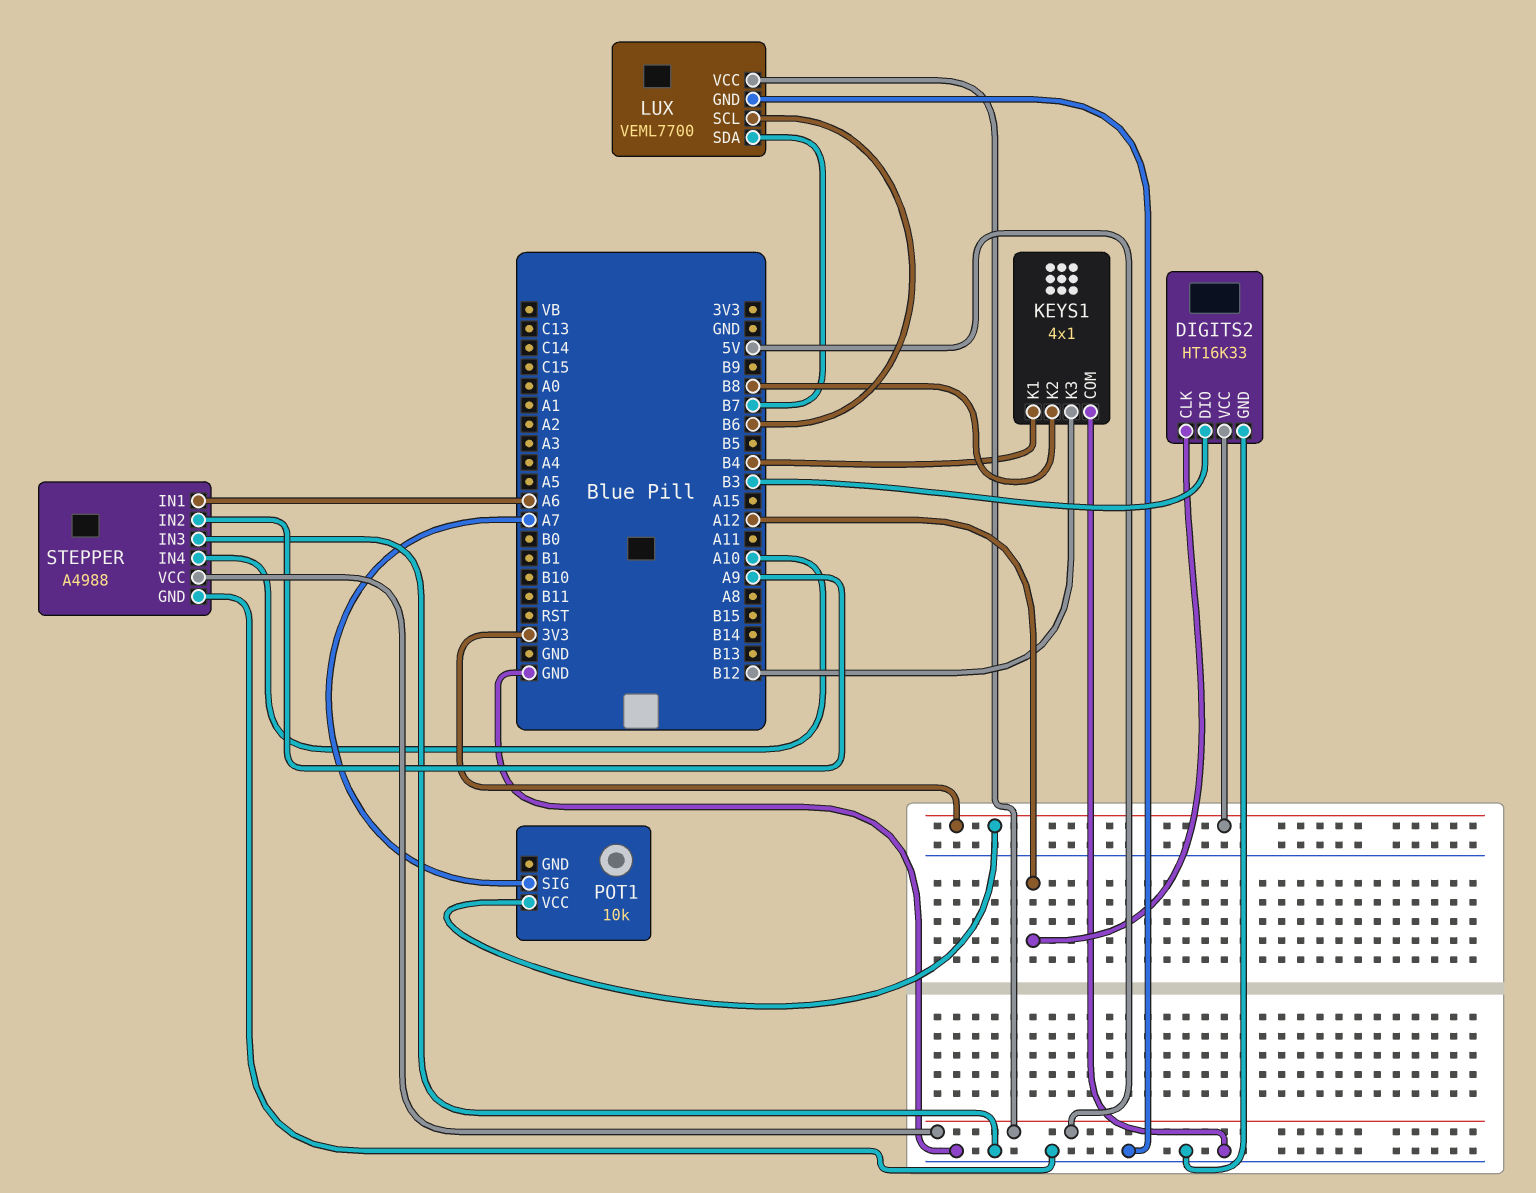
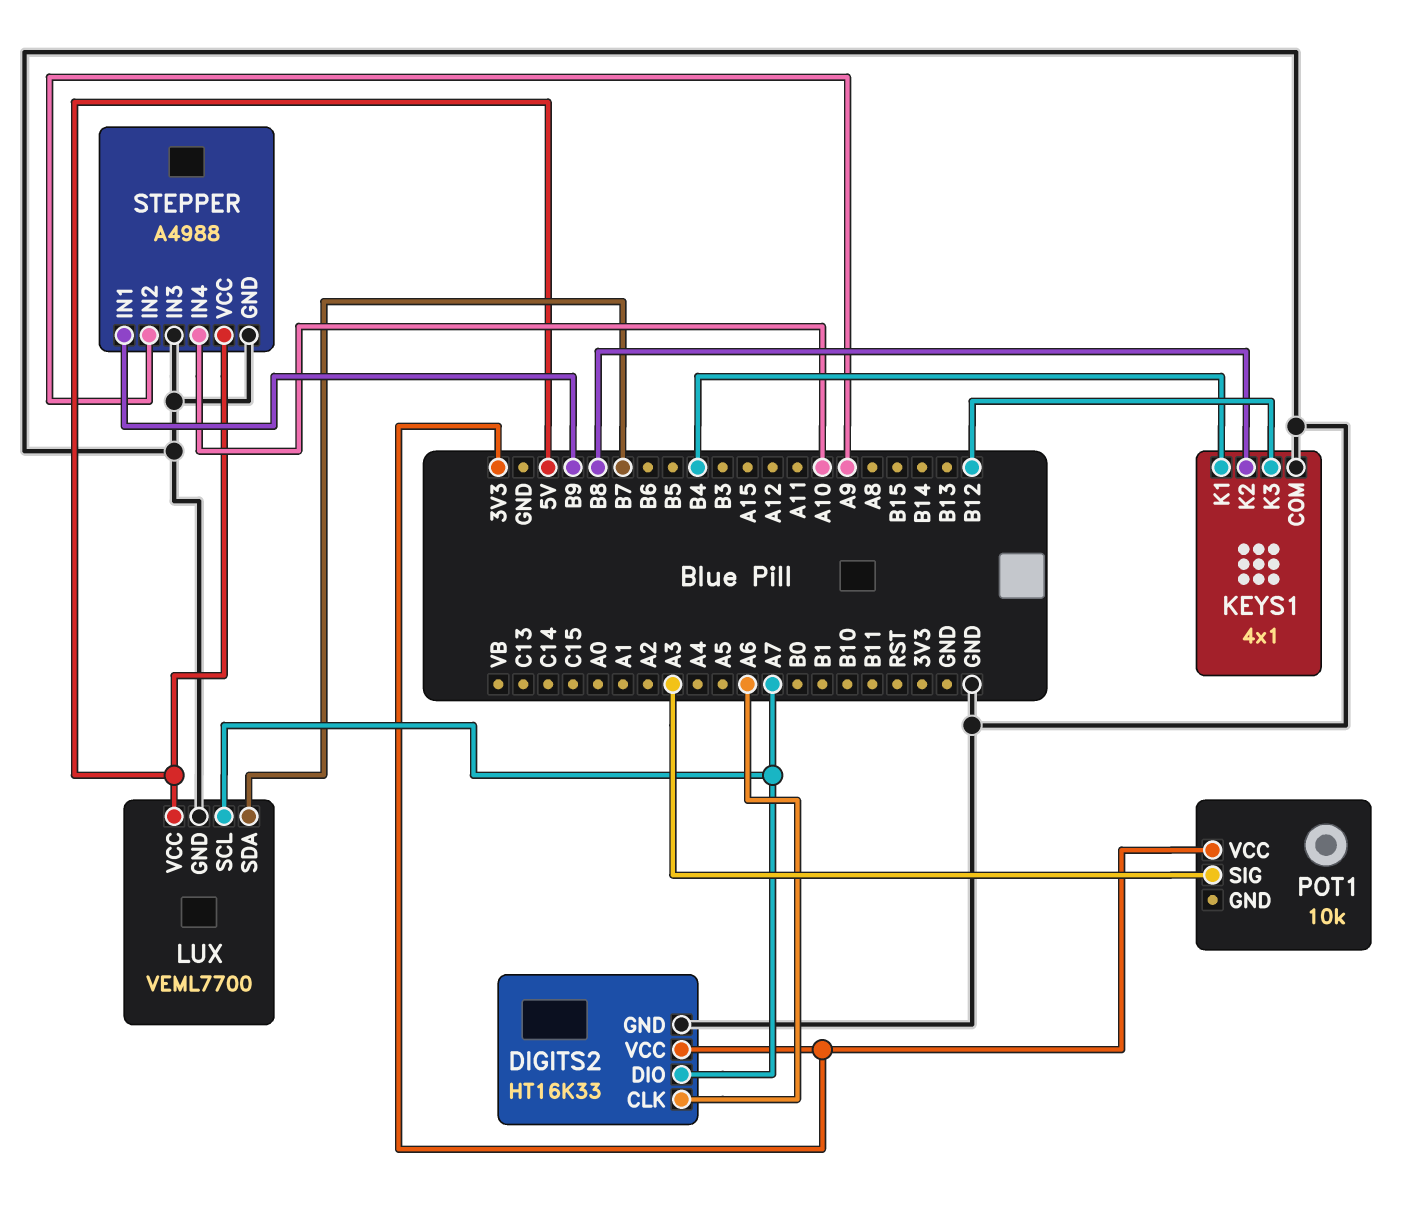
DIGITS2 pin CLK: A12 -> A6
DIGITS2 pin DIO: B3 -> A7
LUX pin SCL: B6 -> A7
POT1 pin SIG: A7 -> A3
STEPPER pin IN1: A6 -> B9

